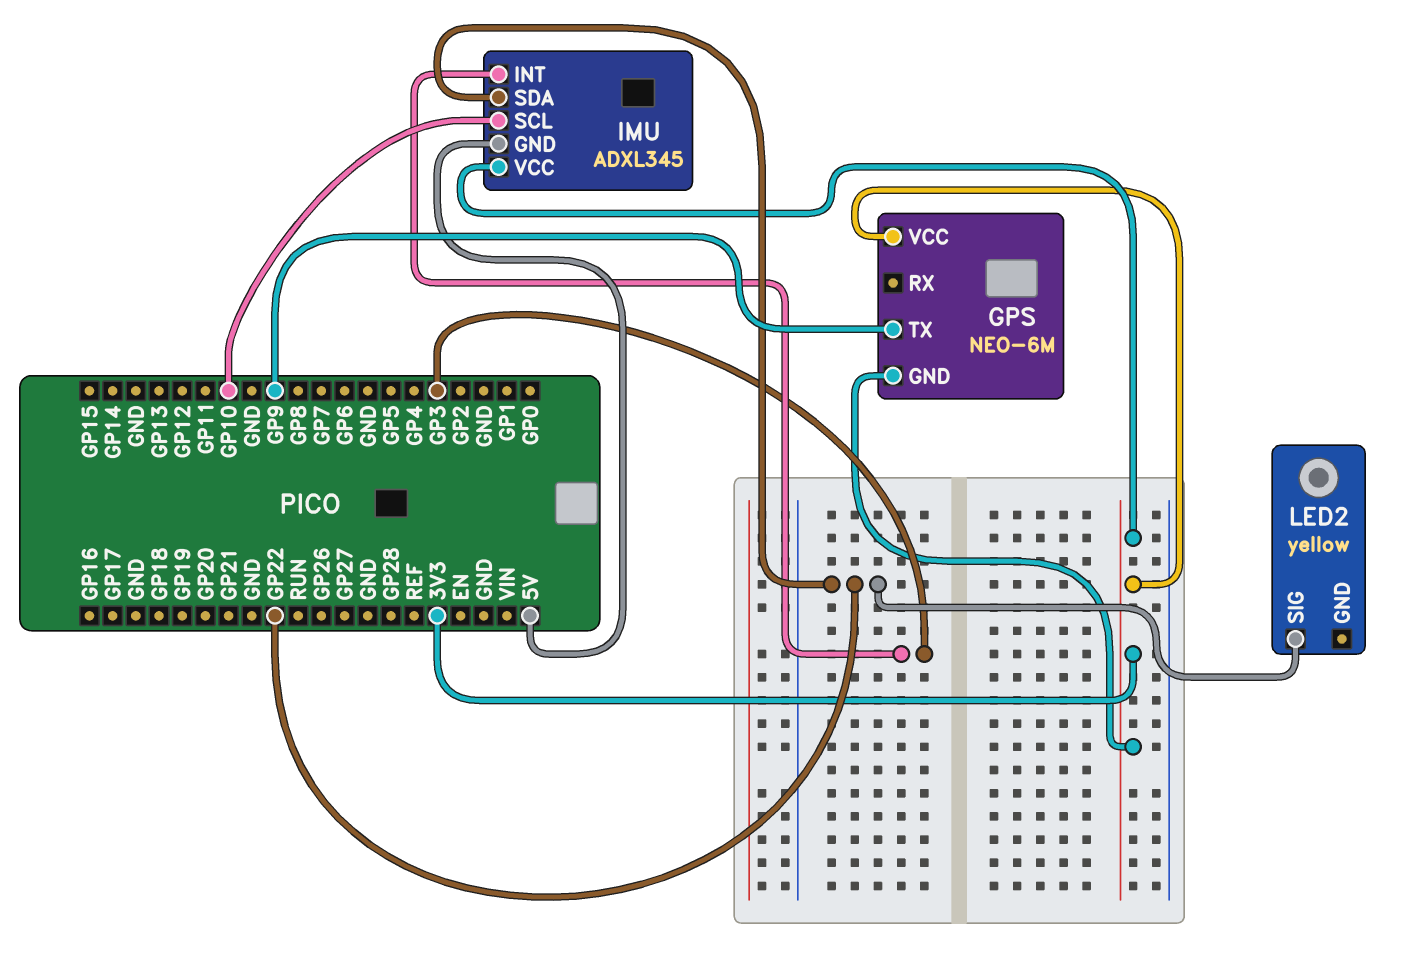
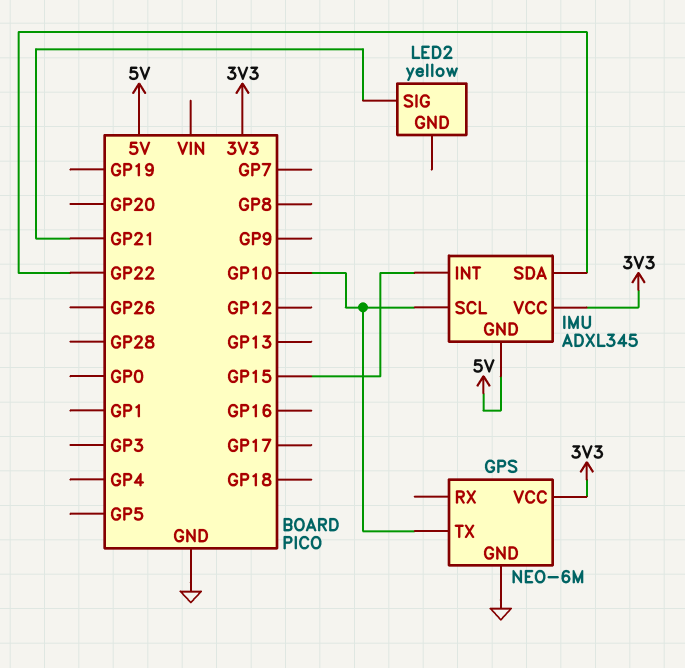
GPS pin GND: 3V3 -> GND
GPS pin TX: GP9 -> GP10
IMU pin INT: GP3 -> GP15
LED2 pin SIG: GP22 -> GP21

